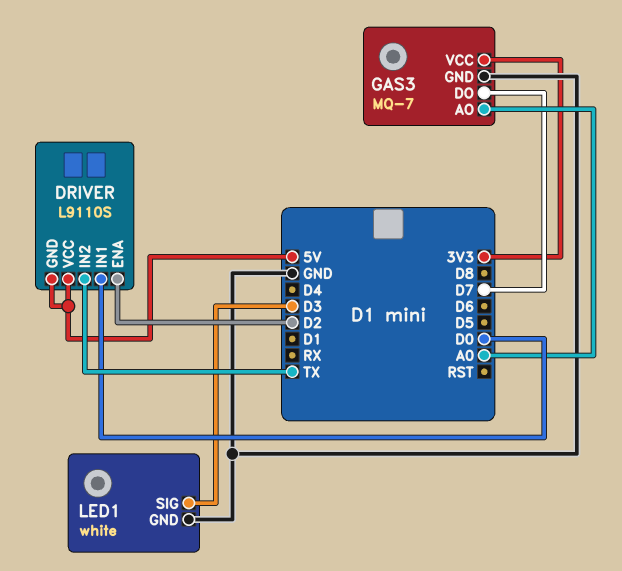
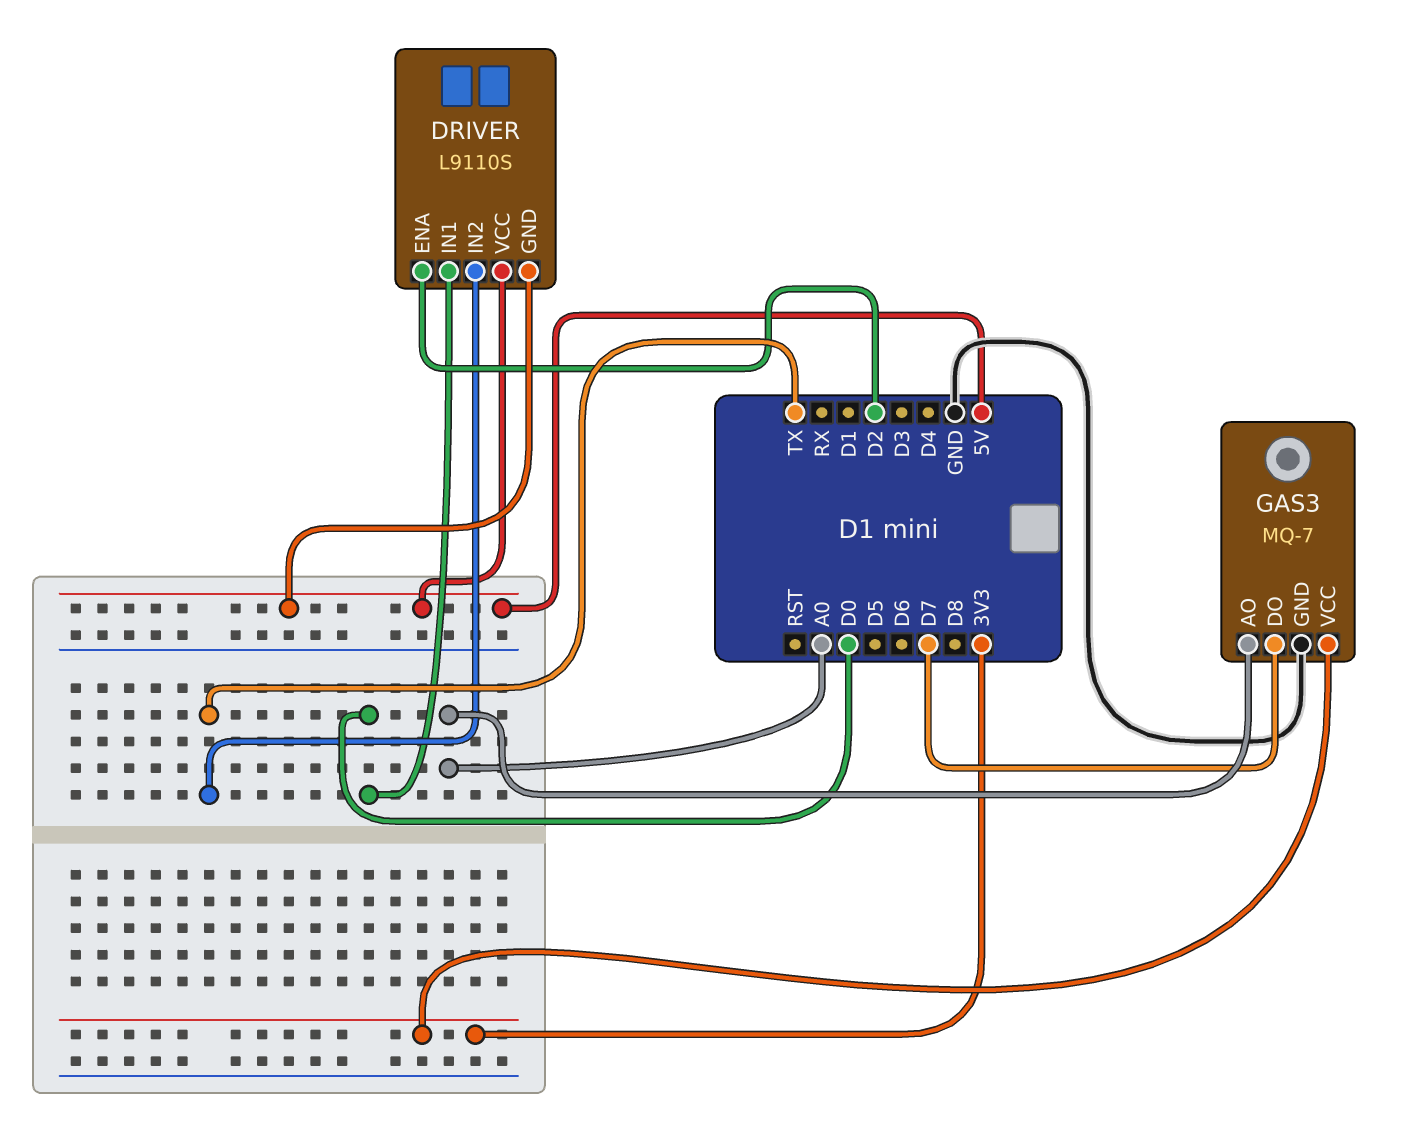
LED1: white -> none
LED1 pin GND: GND -> none
LED1 pin SIG: D3 -> none

